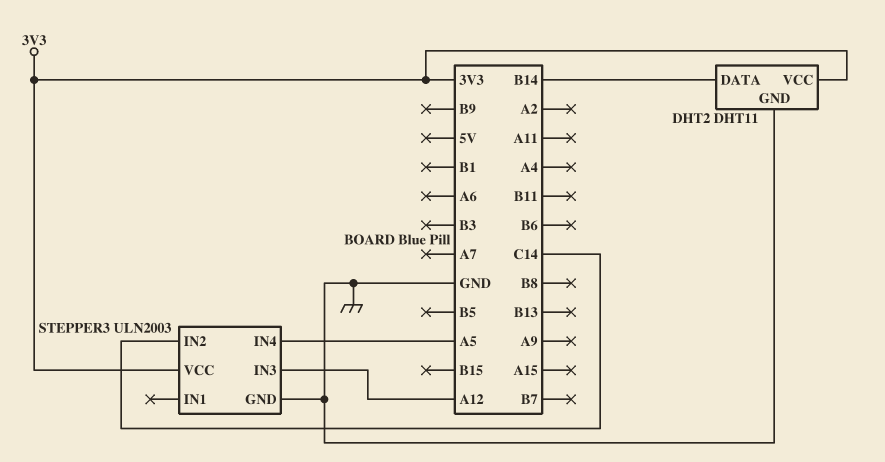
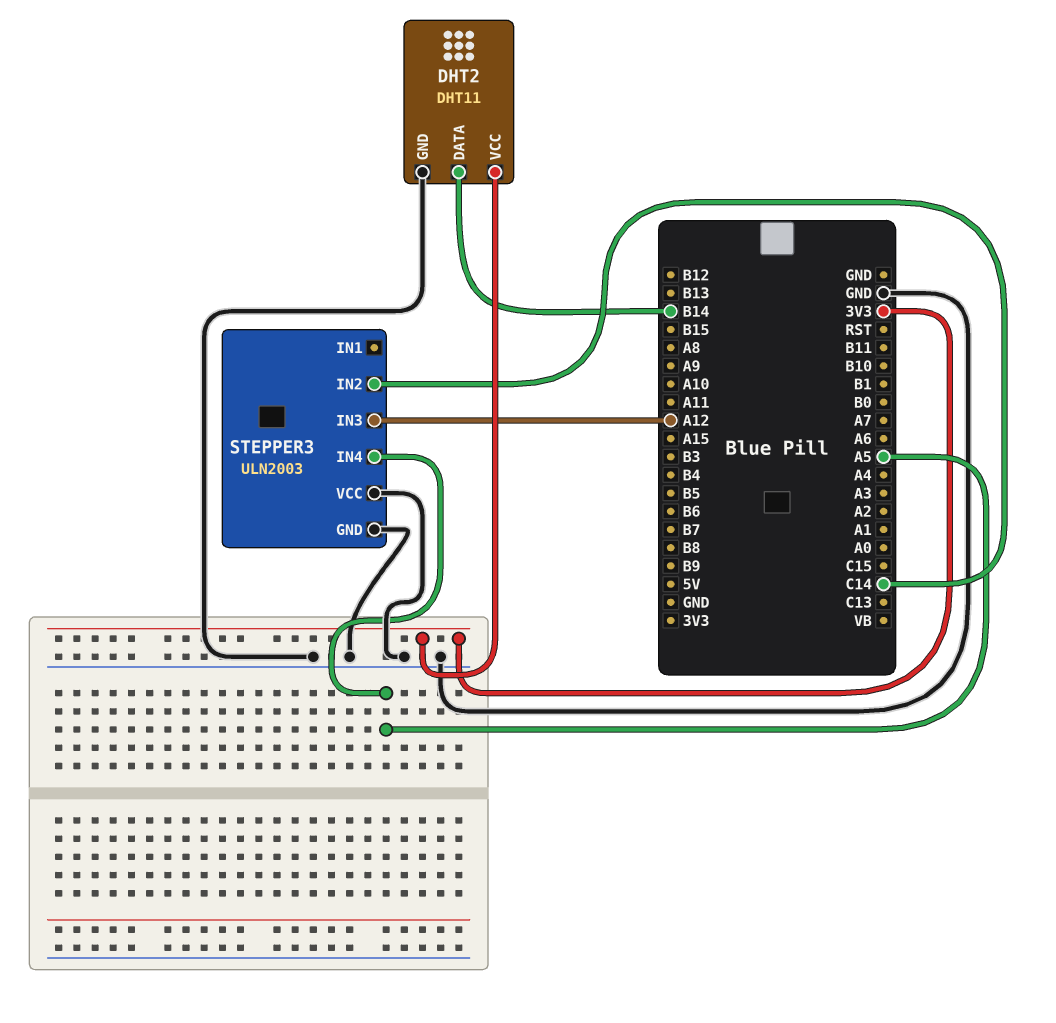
STEPPER3 pin VCC: 3V3 -> GND

